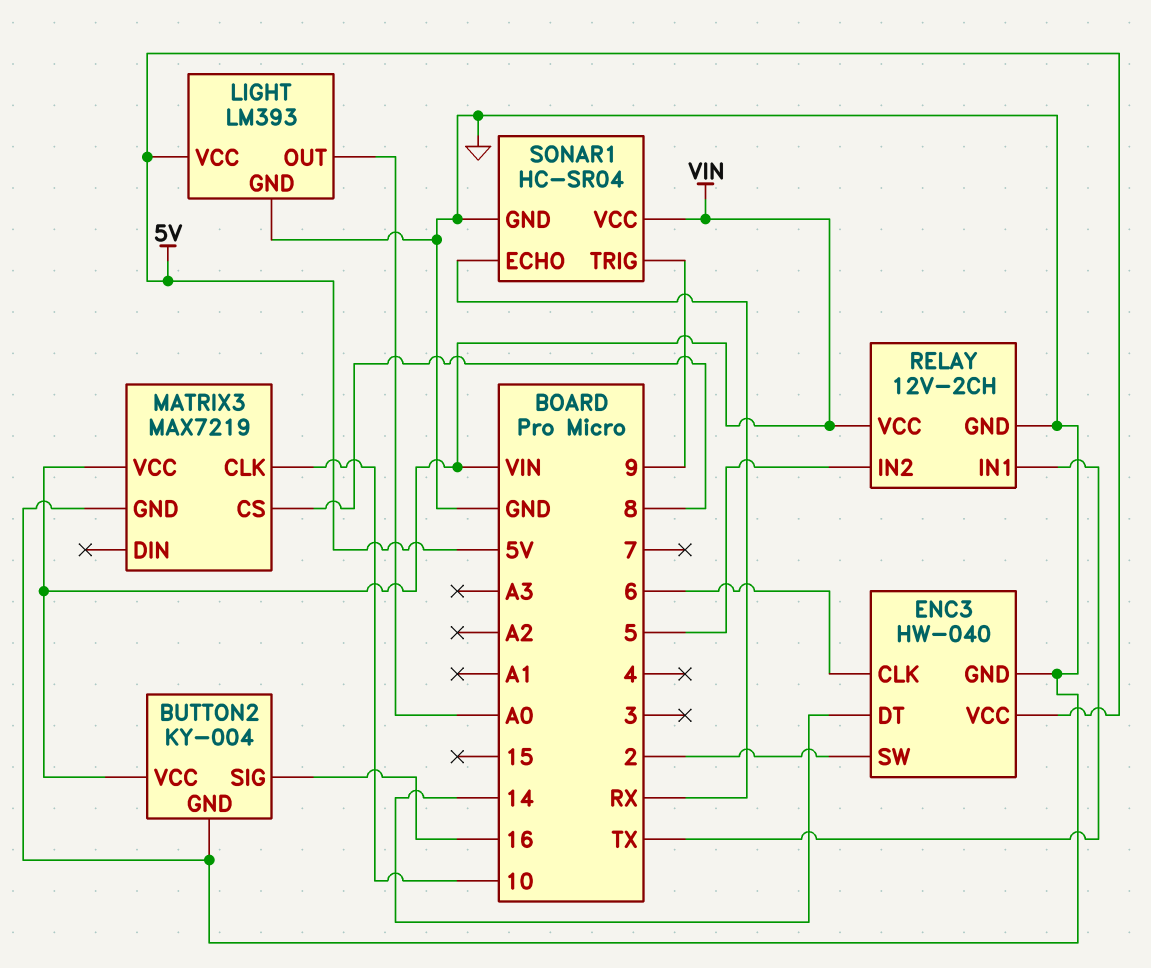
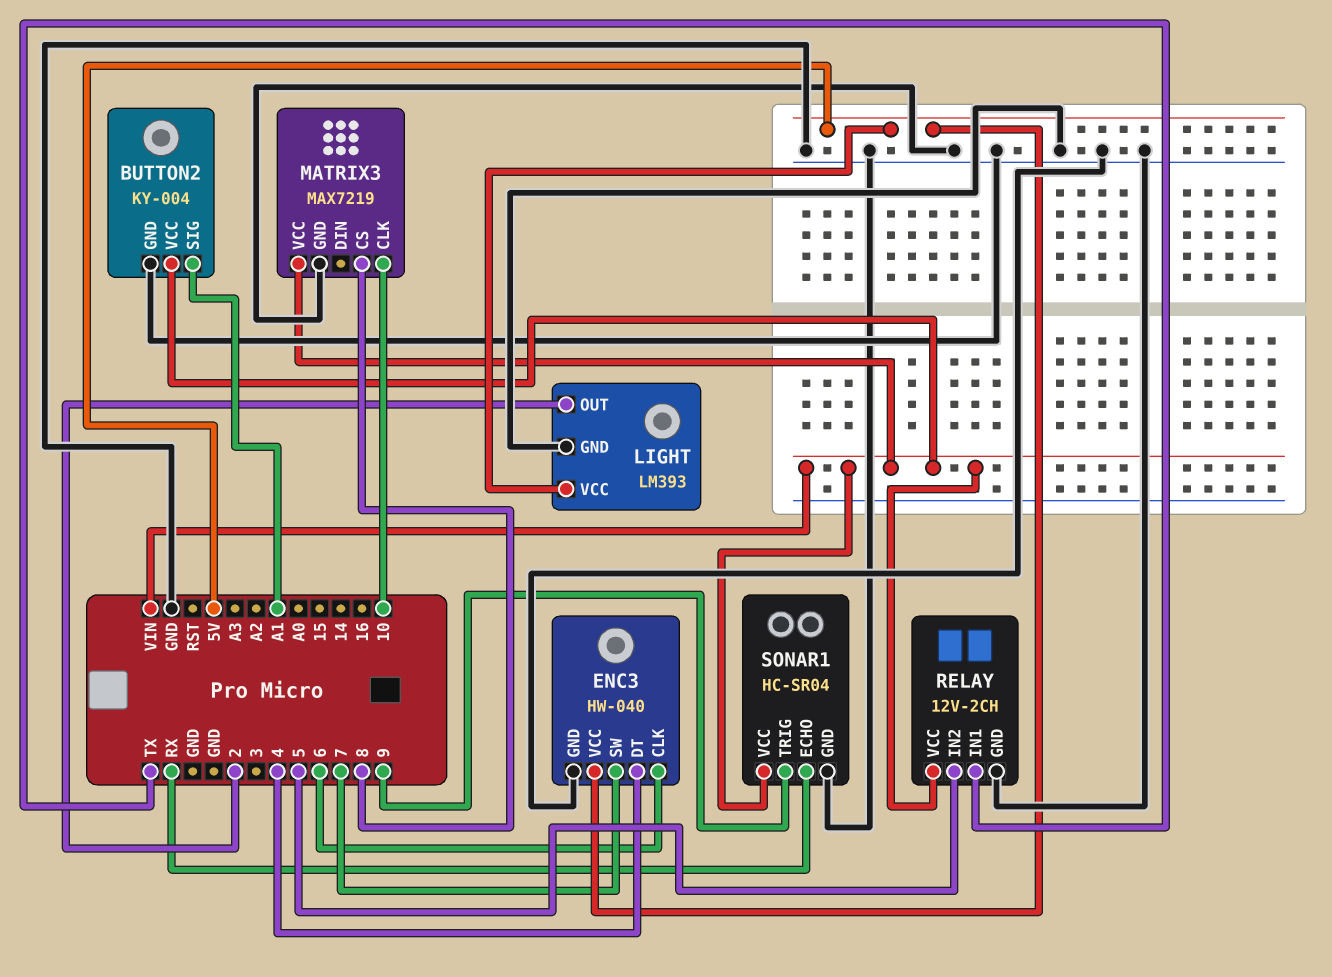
BUTTON2 pin SIG: 16 -> A1
ENC3 pin DT: 14 -> 4
ENC3 pin SW: 2 -> 7
LIGHT pin OUT: A0 -> 2

